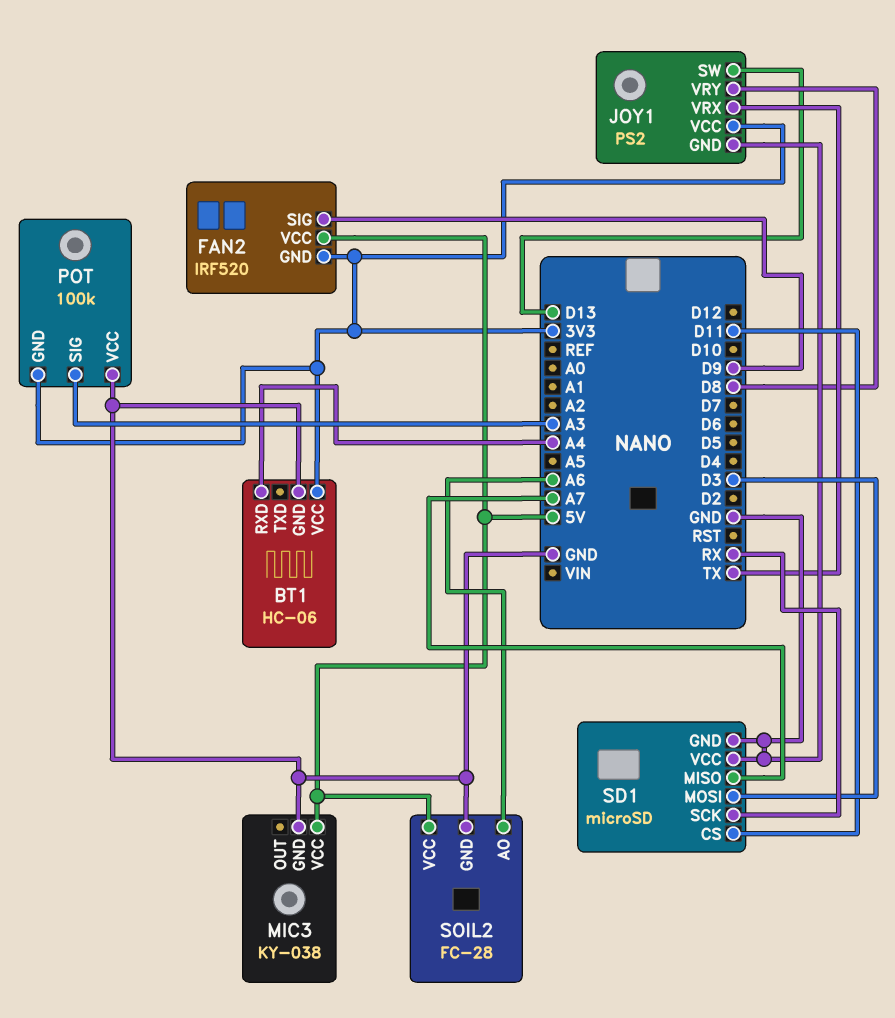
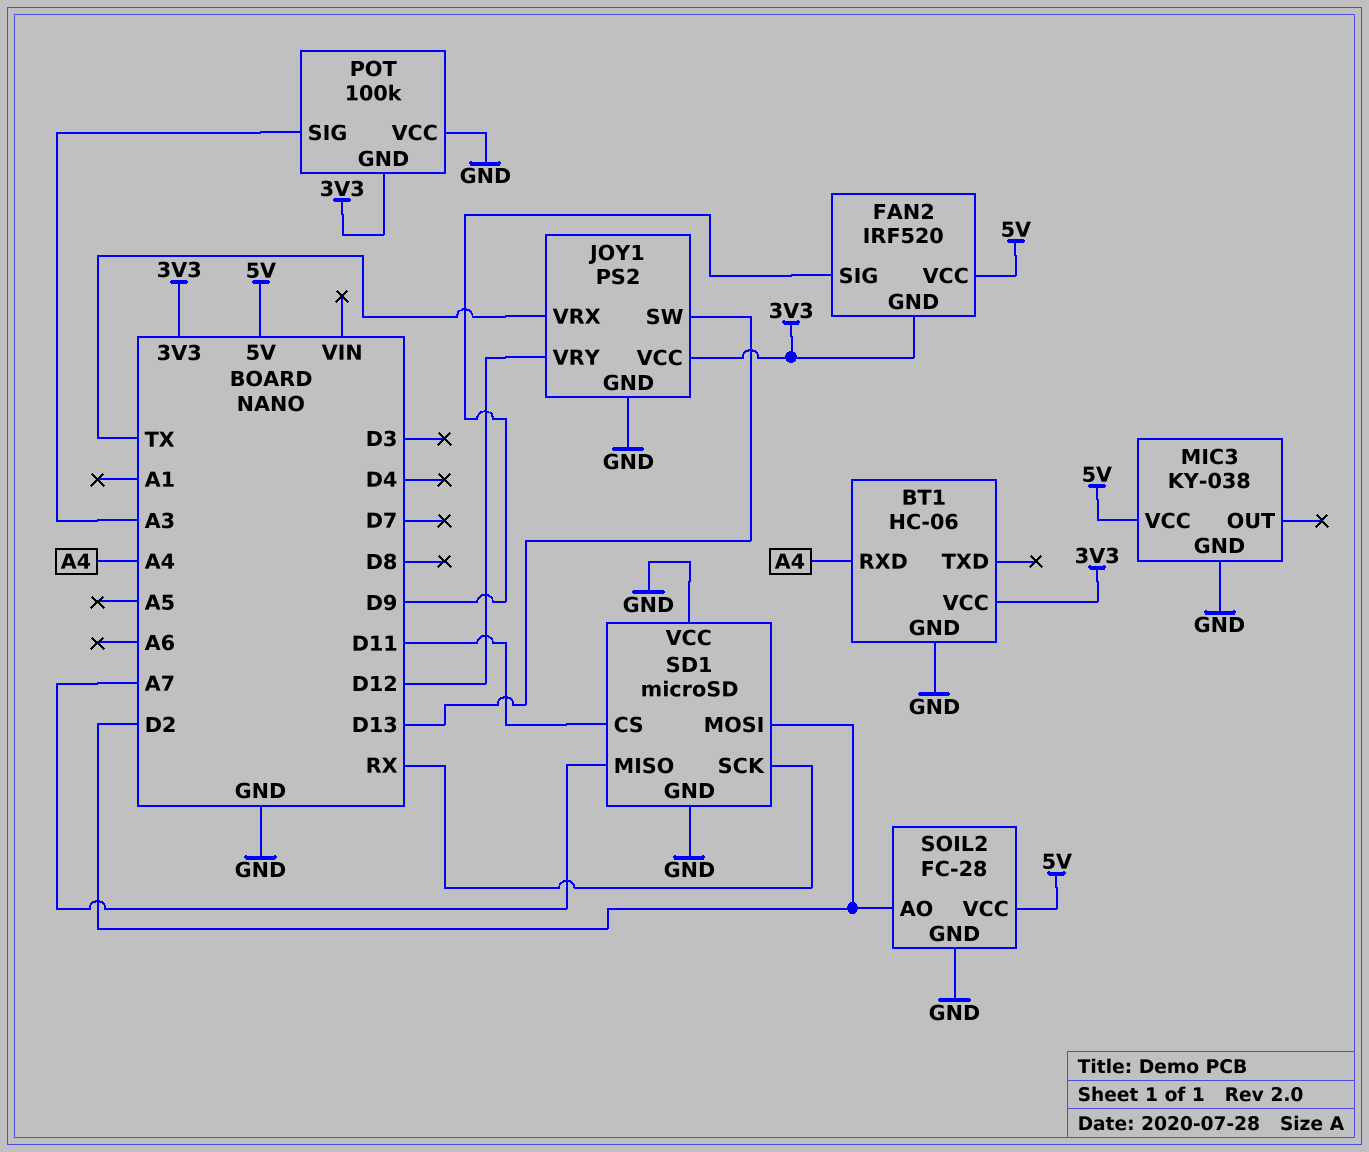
JOY1 pin VRY: D8 -> D12
SD1 pin MOSI: D3 -> D2
SOIL2 pin AO: A6 -> D2

